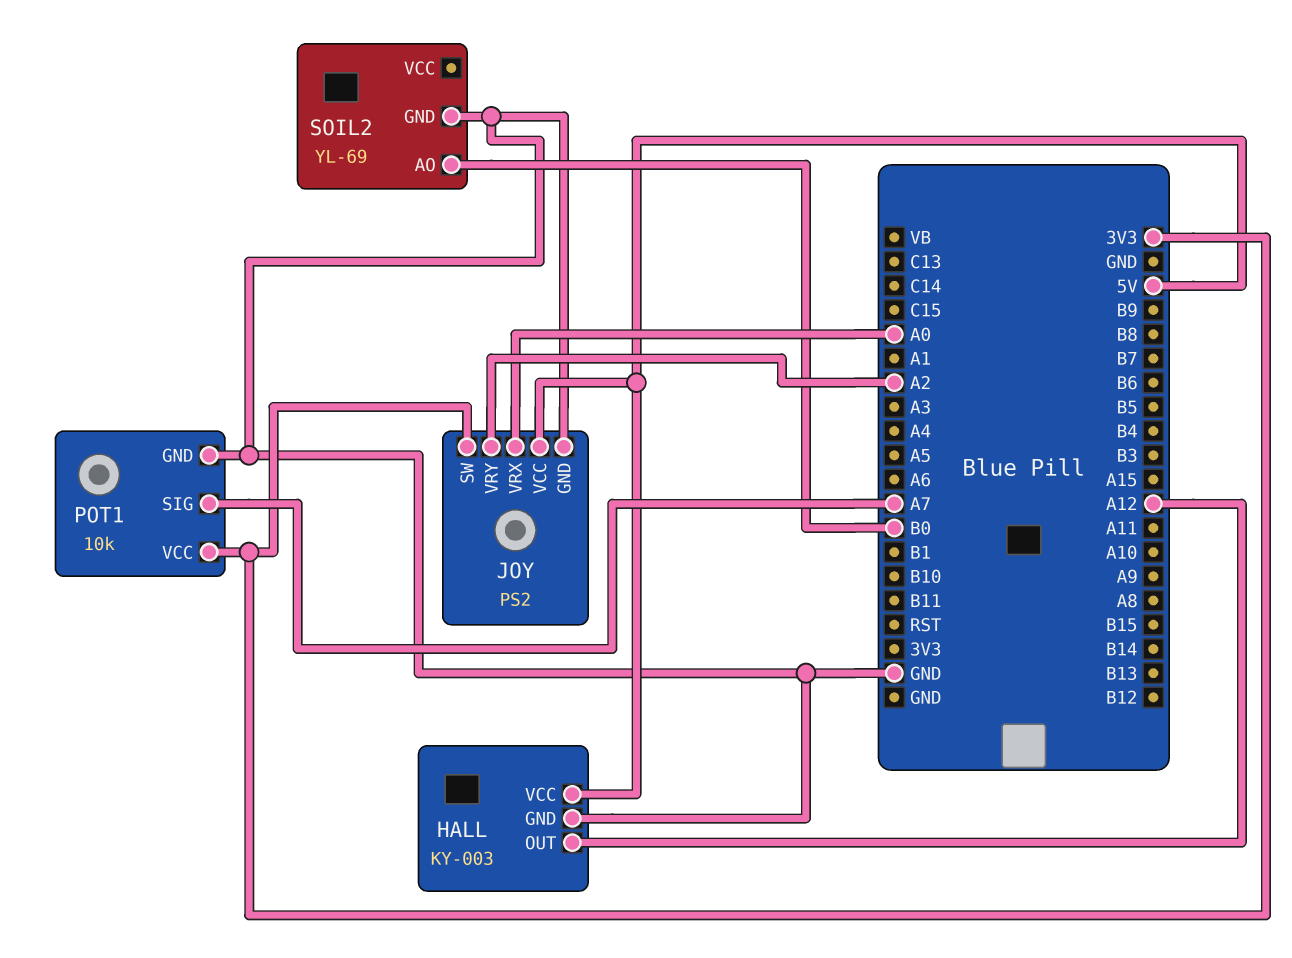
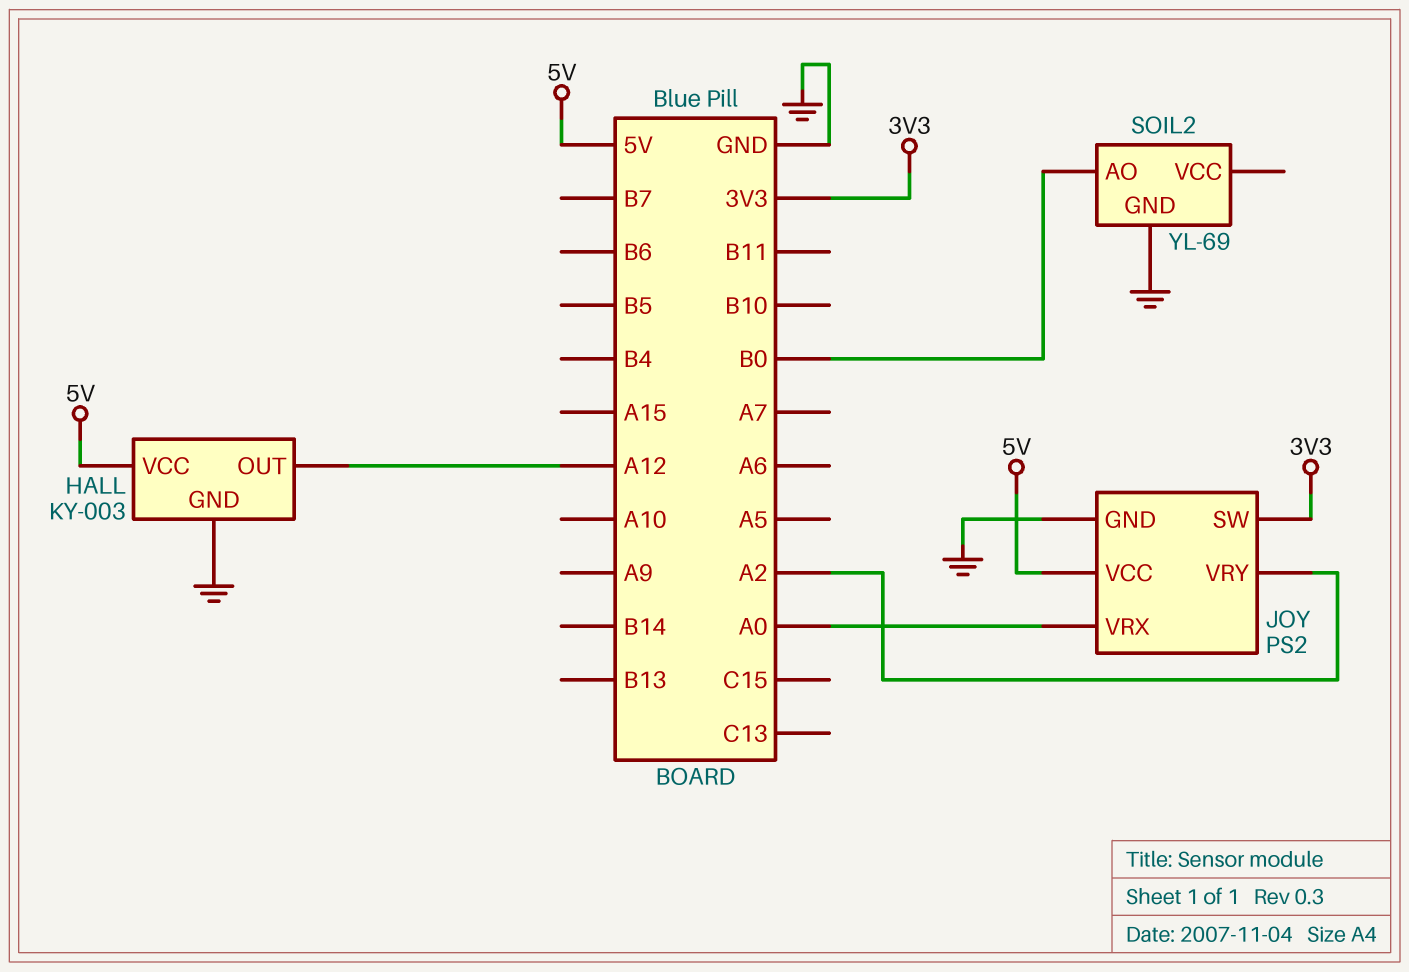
POT1: 10k -> none
POT1 pin GND: GND -> none
POT1 pin SIG: A7 -> none
POT1 pin VCC: 3V3 -> none

